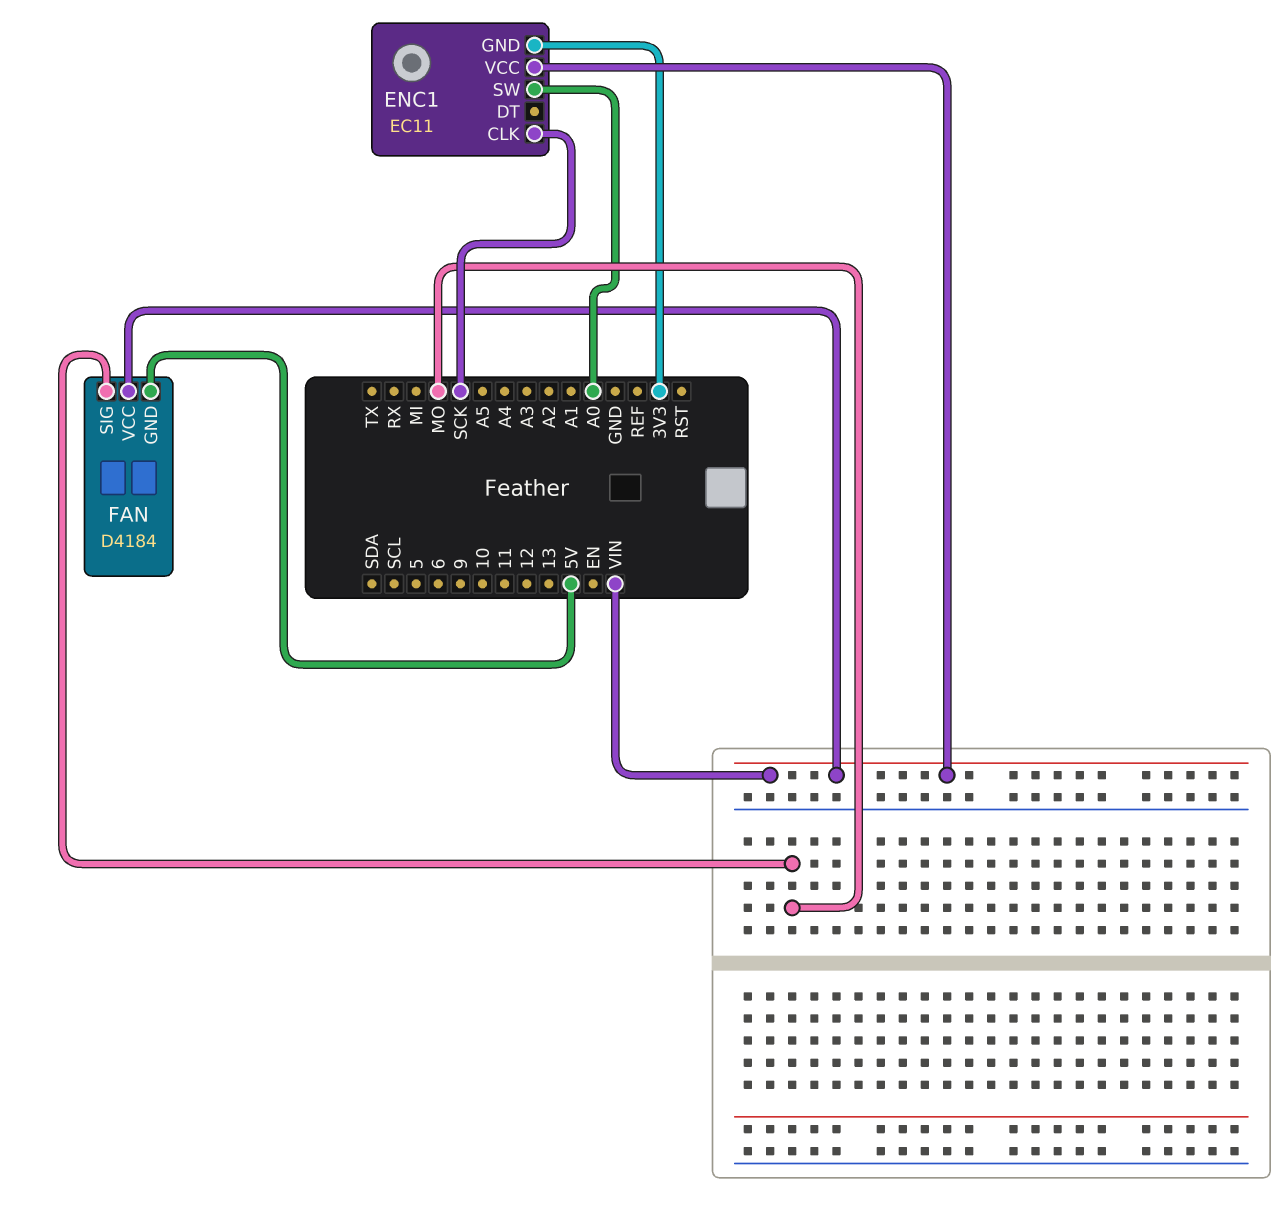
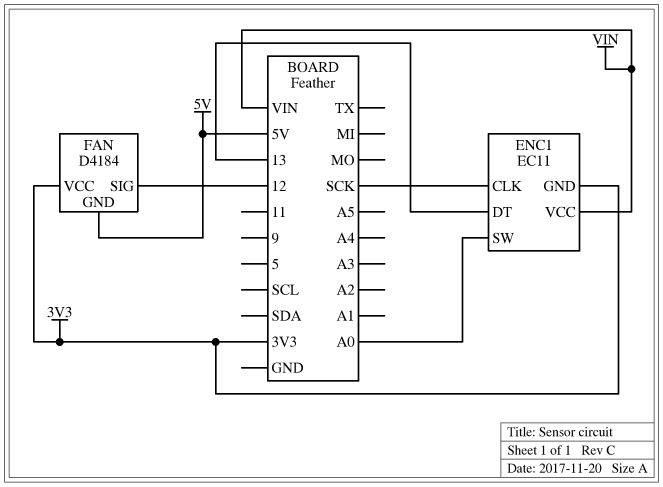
ENC1 pin DT: none -> 13
FAN pin SIG: MO -> 12
FAN pin VCC: VIN -> 3V3

